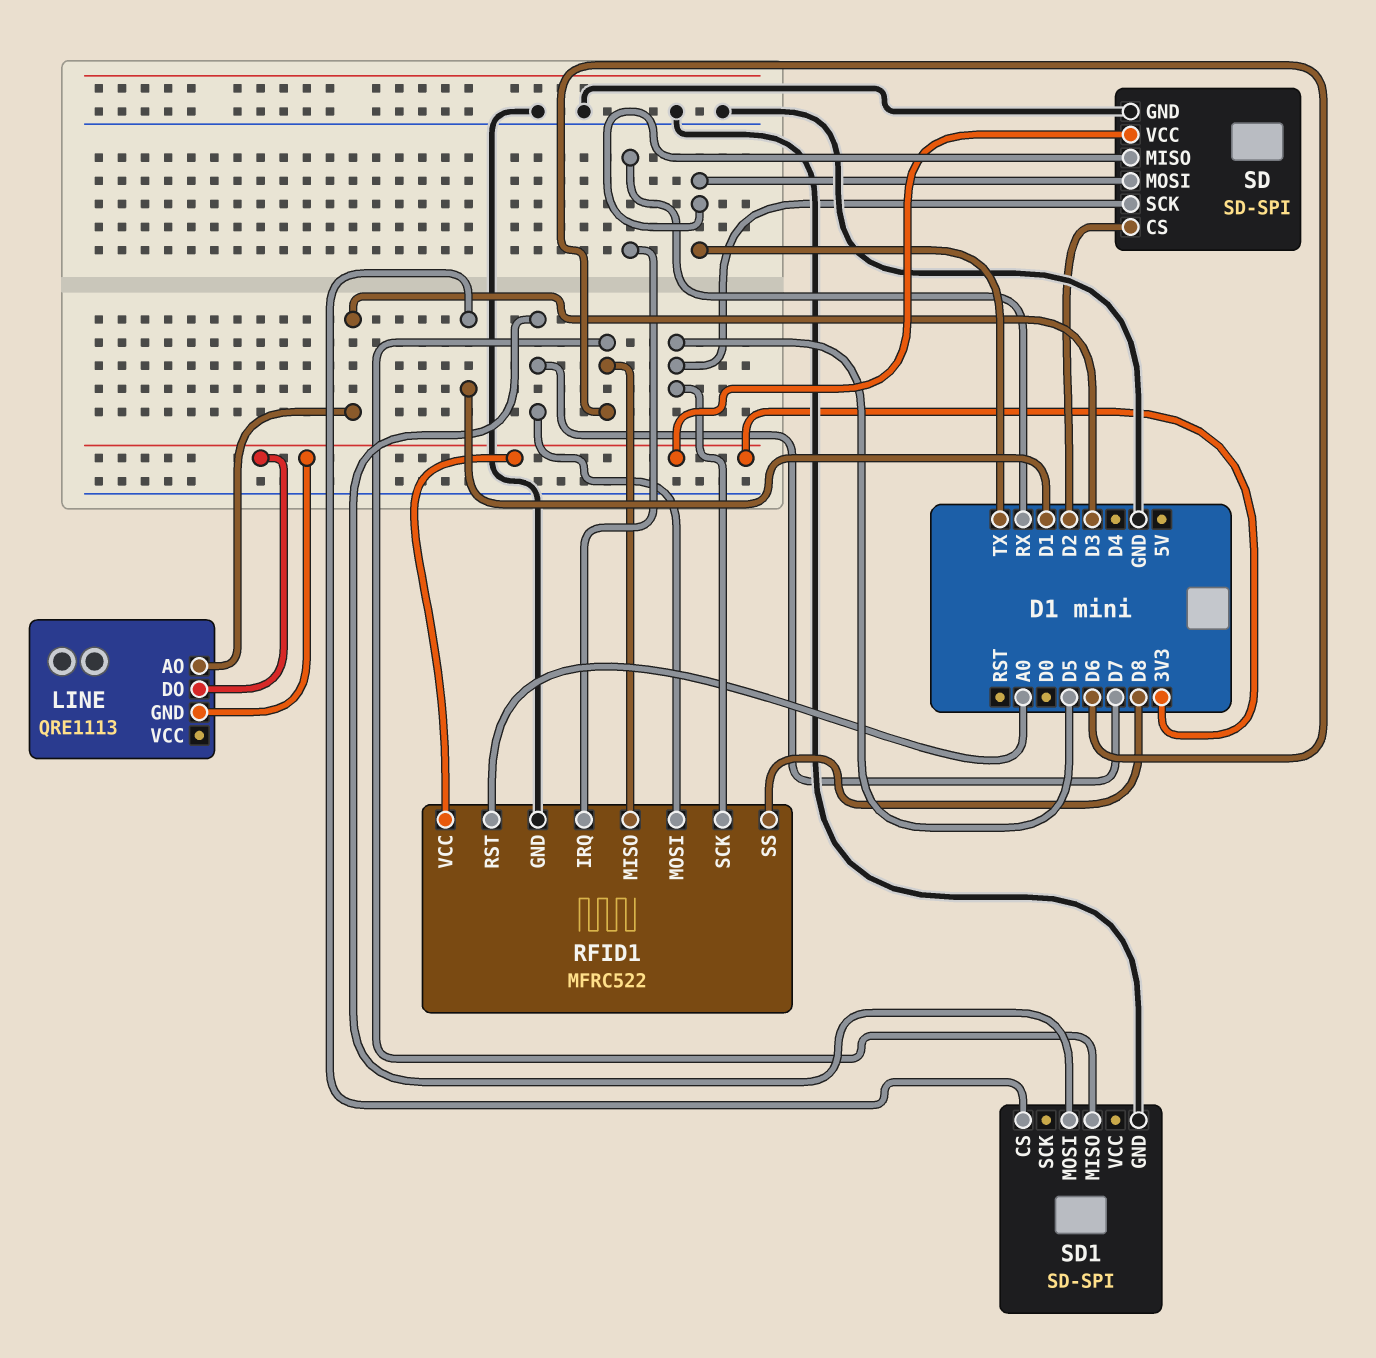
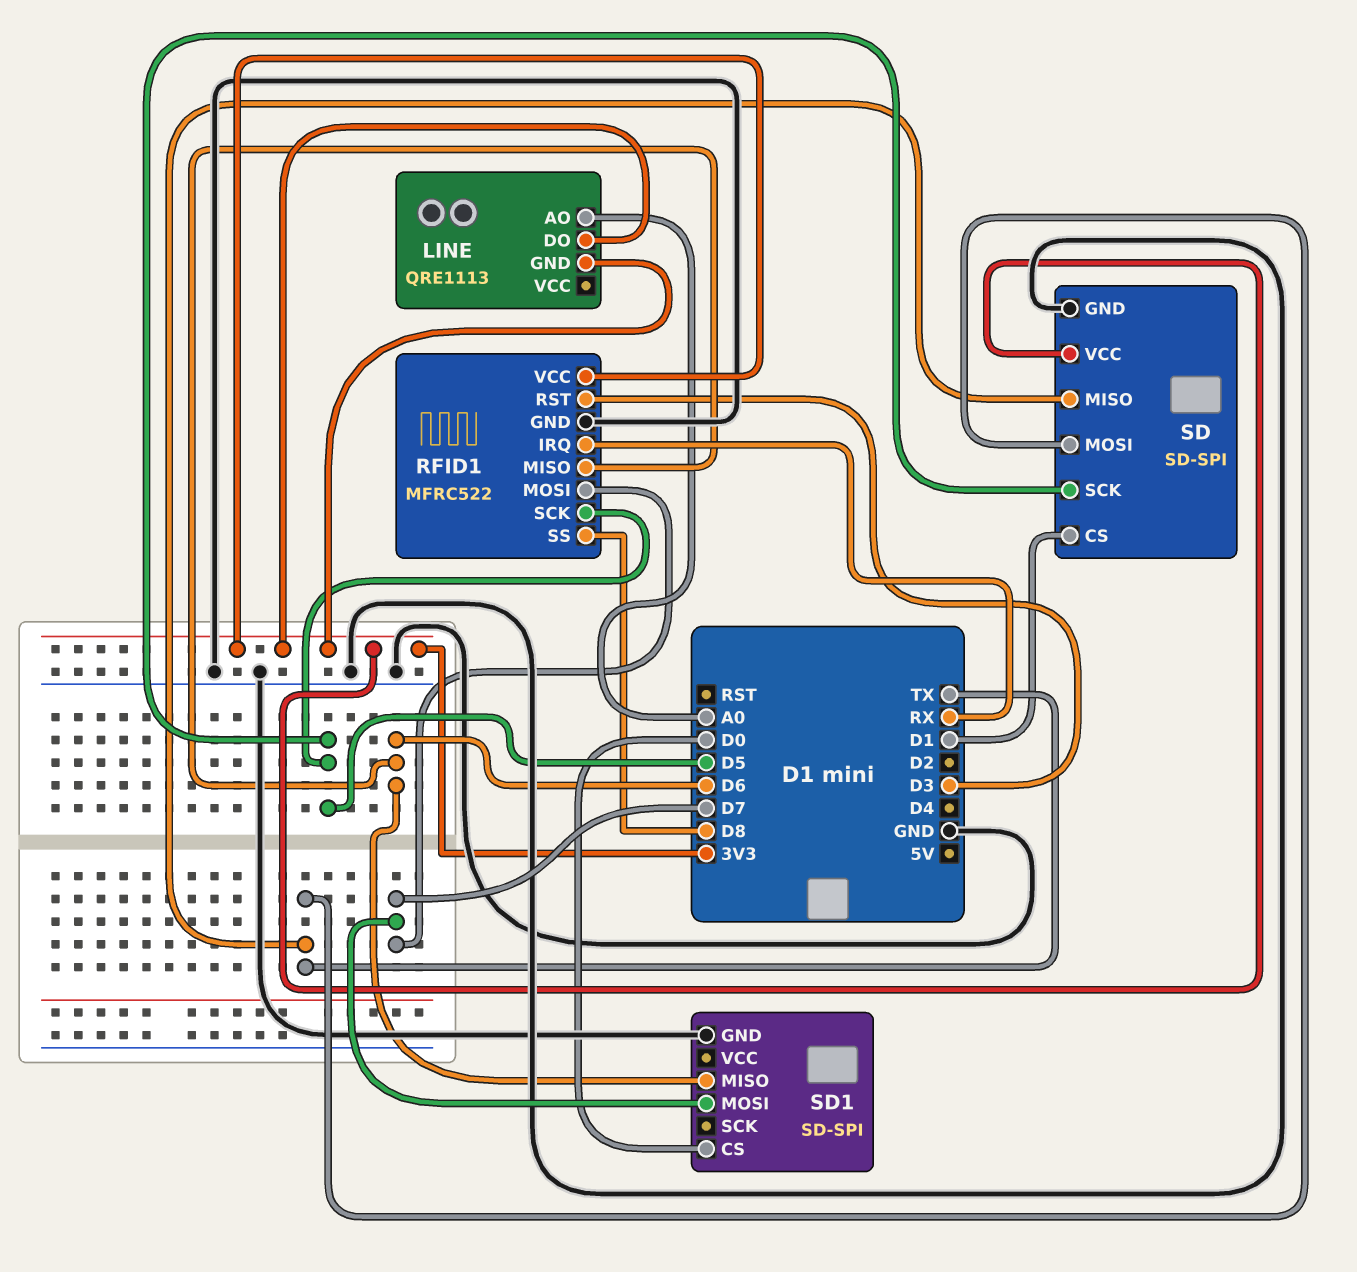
LINE pin AO: D3 -> A0
RFID1 pin RST: A0 -> D3
SD pin CS: D2 -> D1
SD1 pin CS: D1 -> D0

